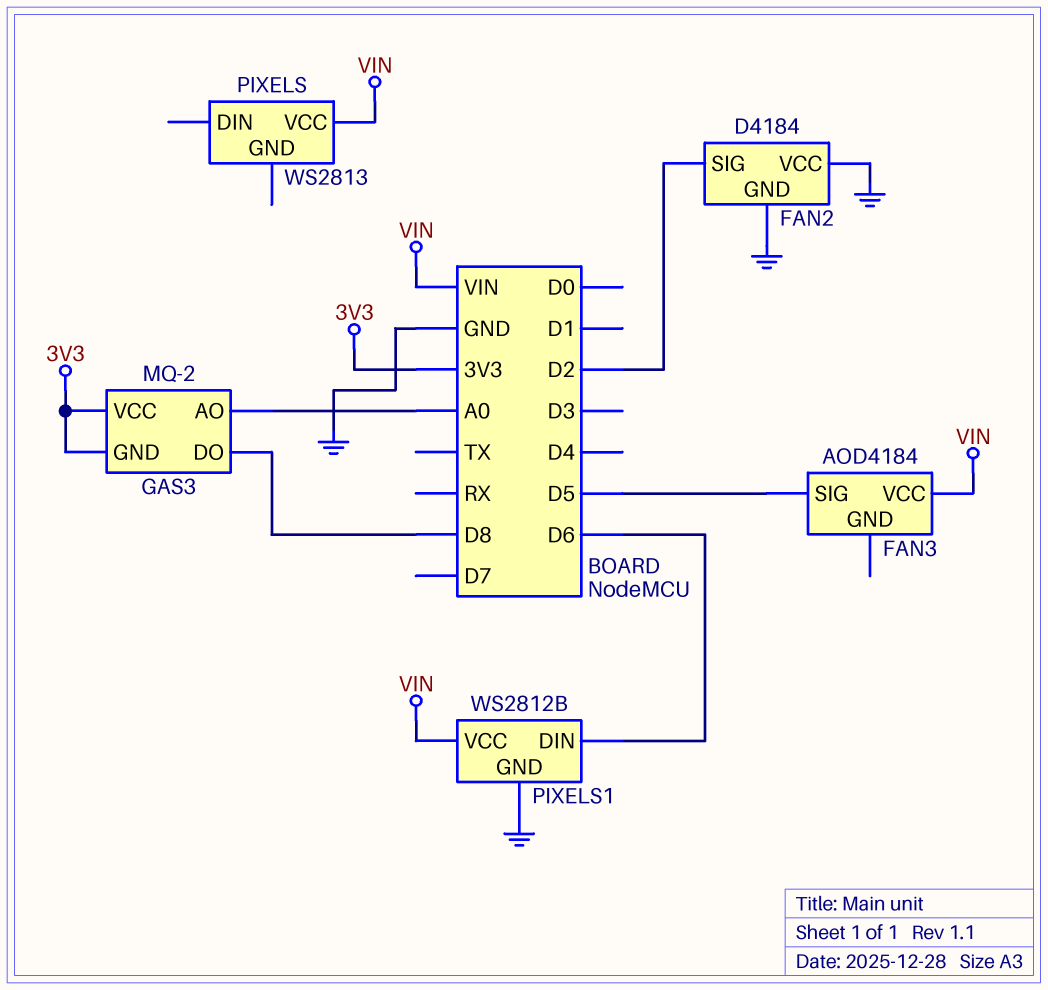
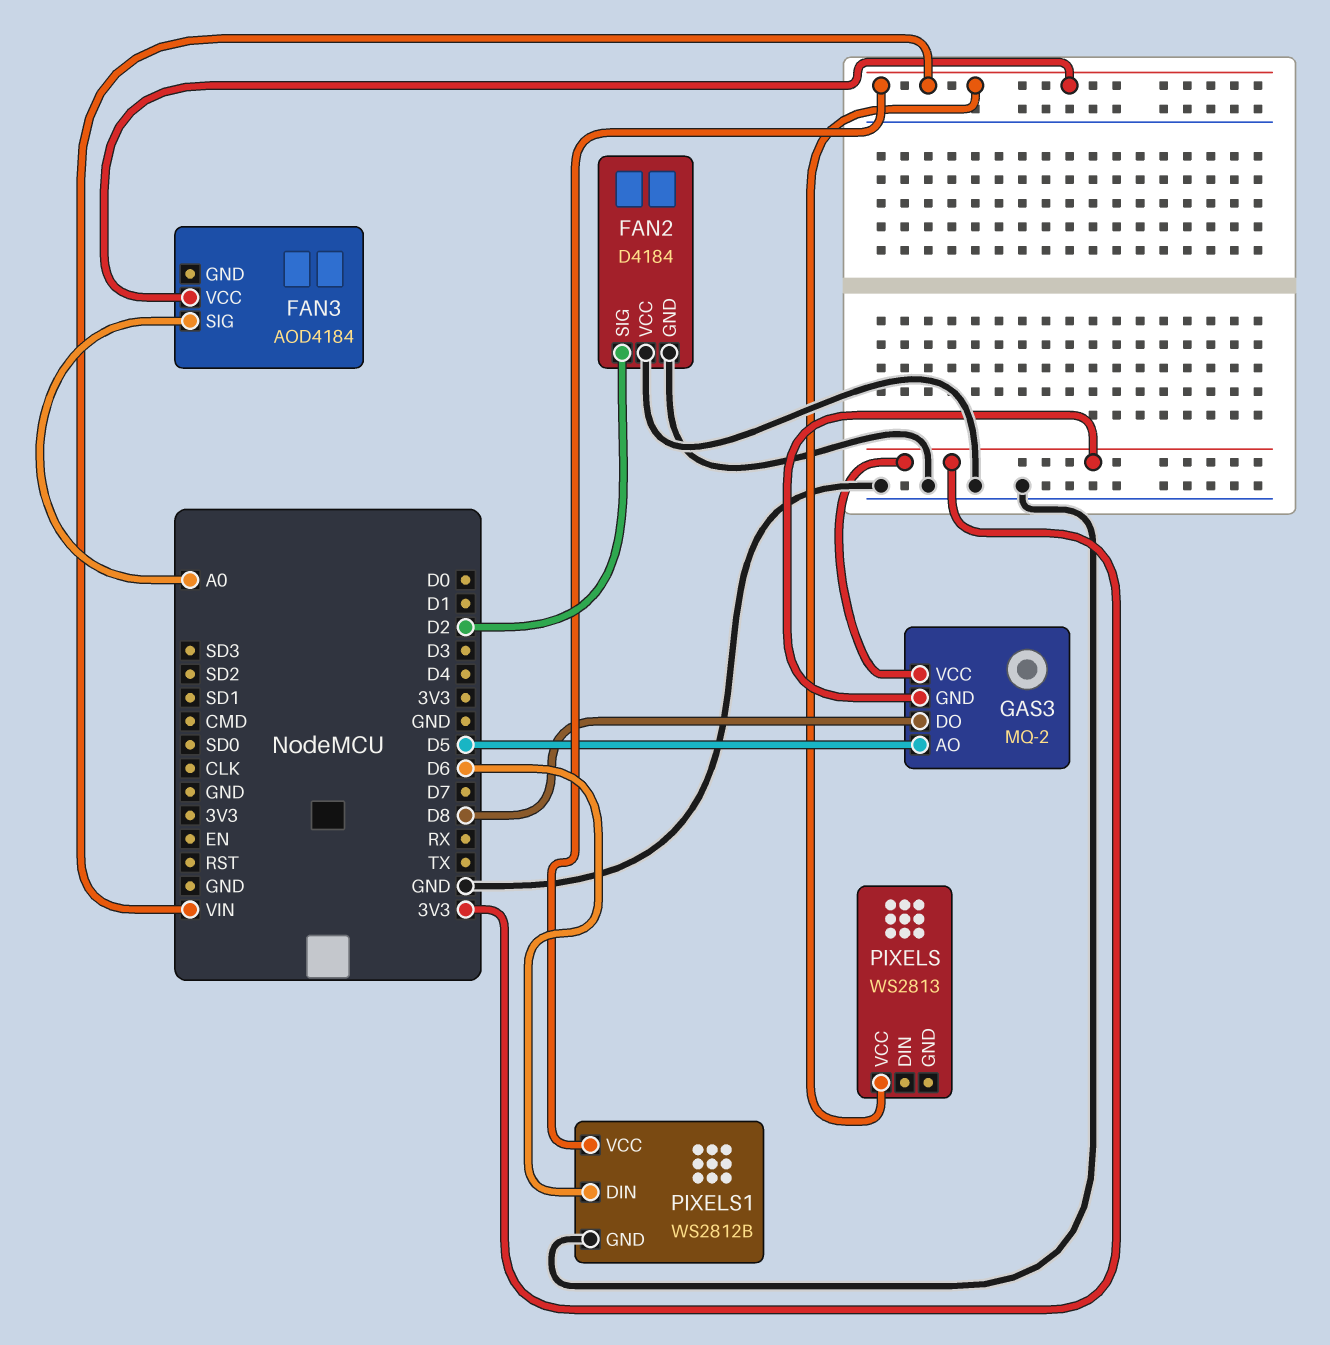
FAN3 pin SIG: D5 -> A0
GAS3 pin AO: A0 -> D5

